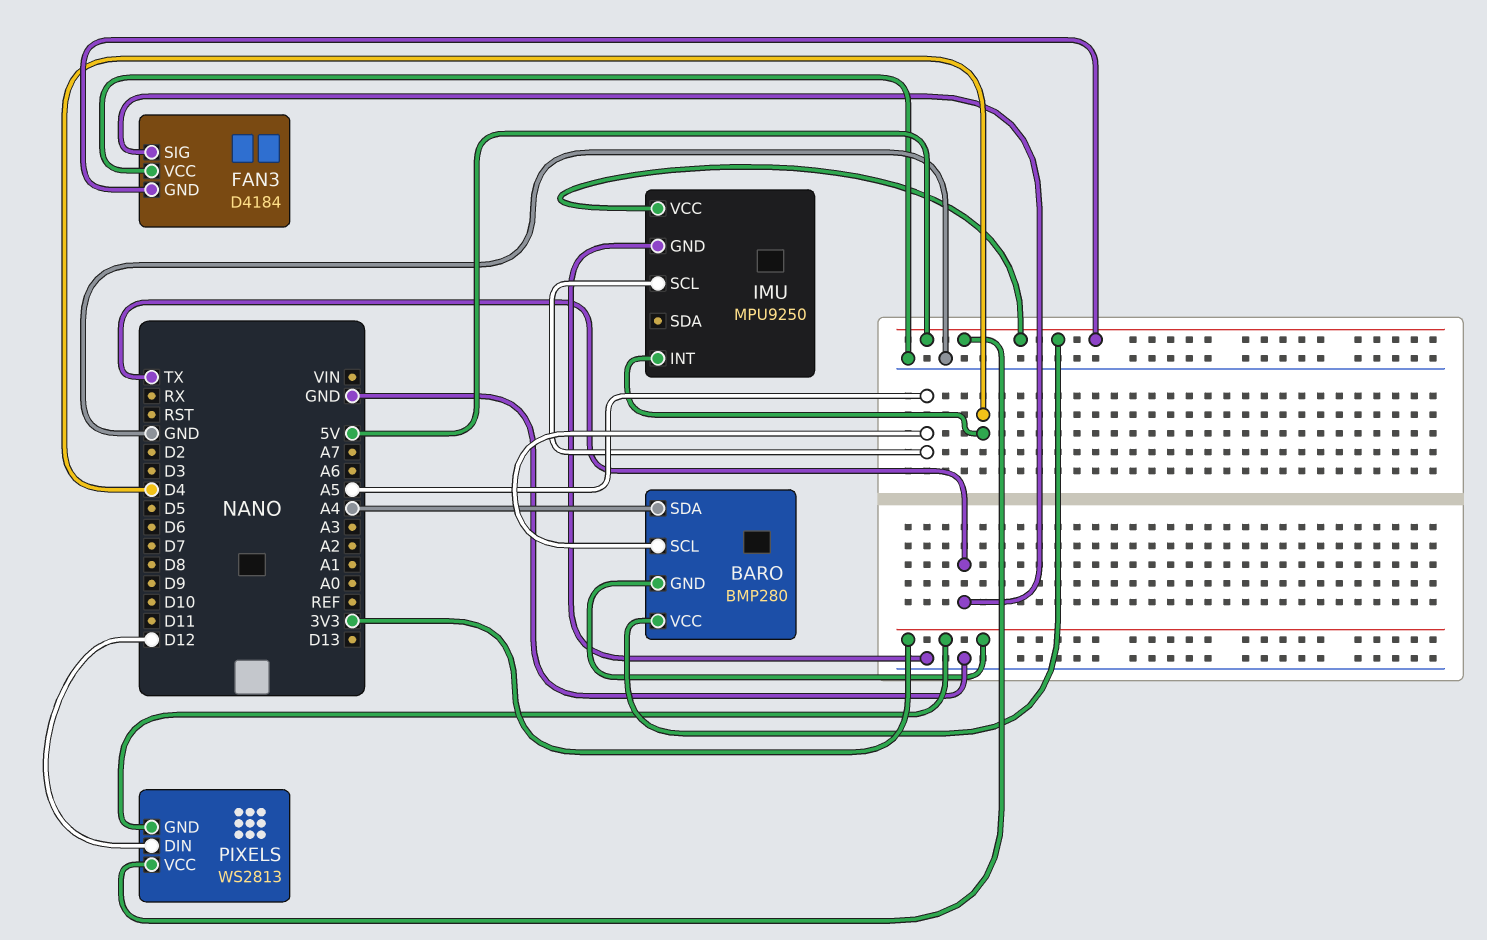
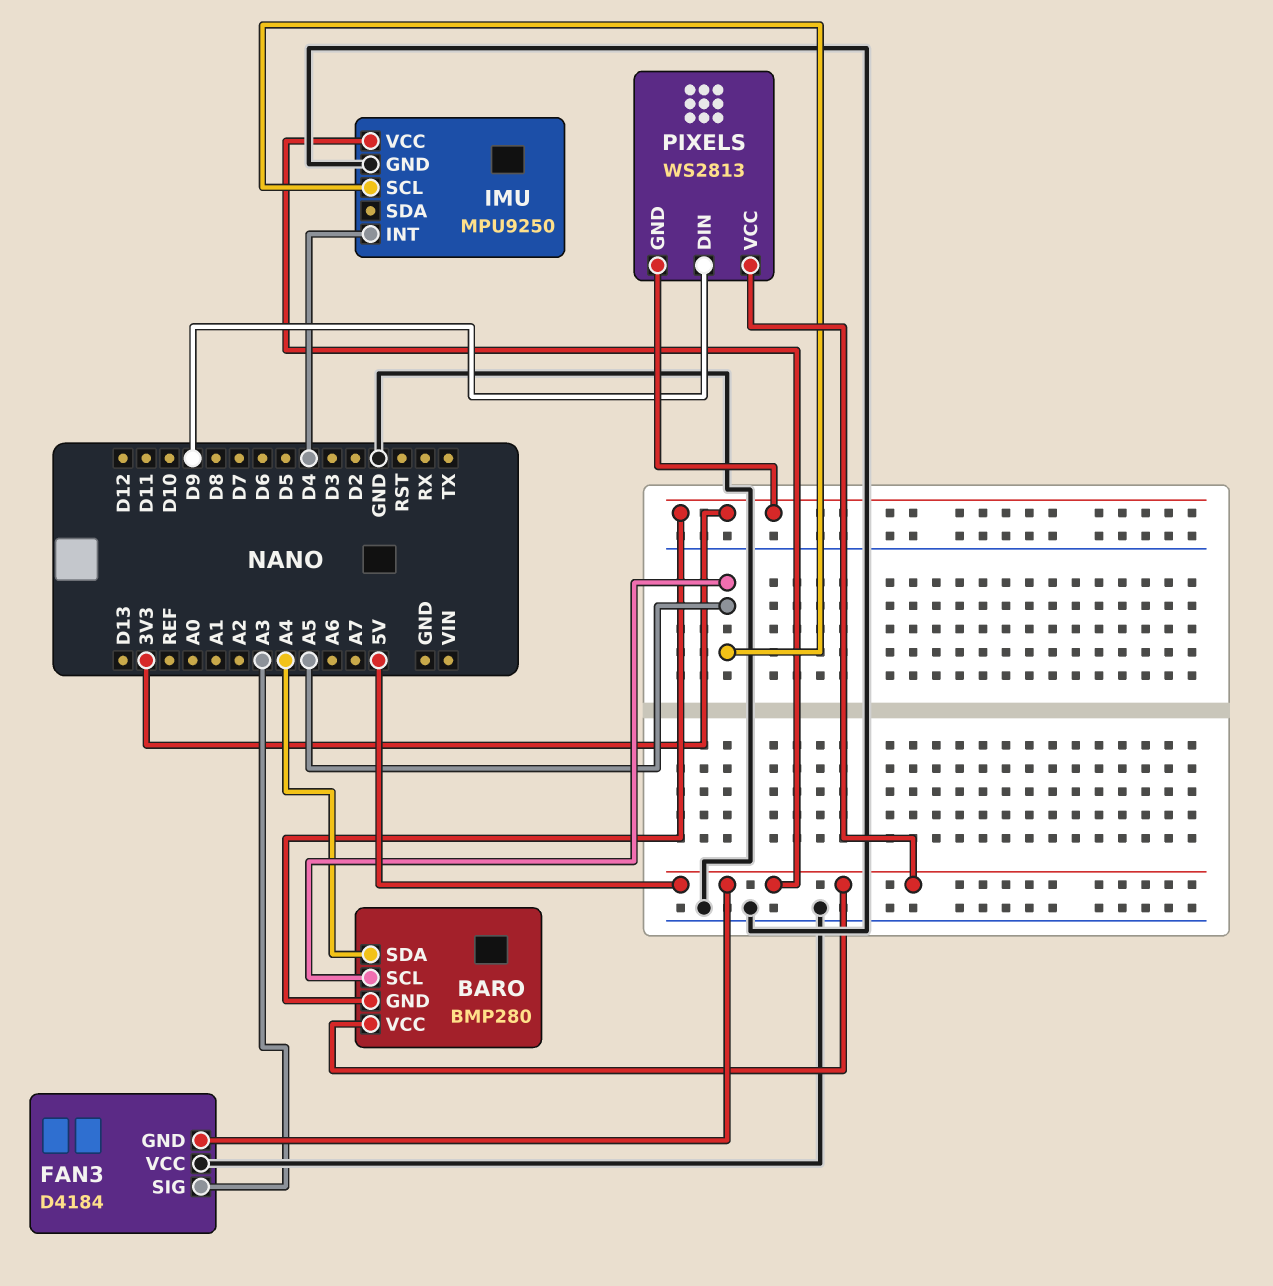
FAN3 pin SIG: TX -> A3
PIXELS pin DIN: D12 -> D9

